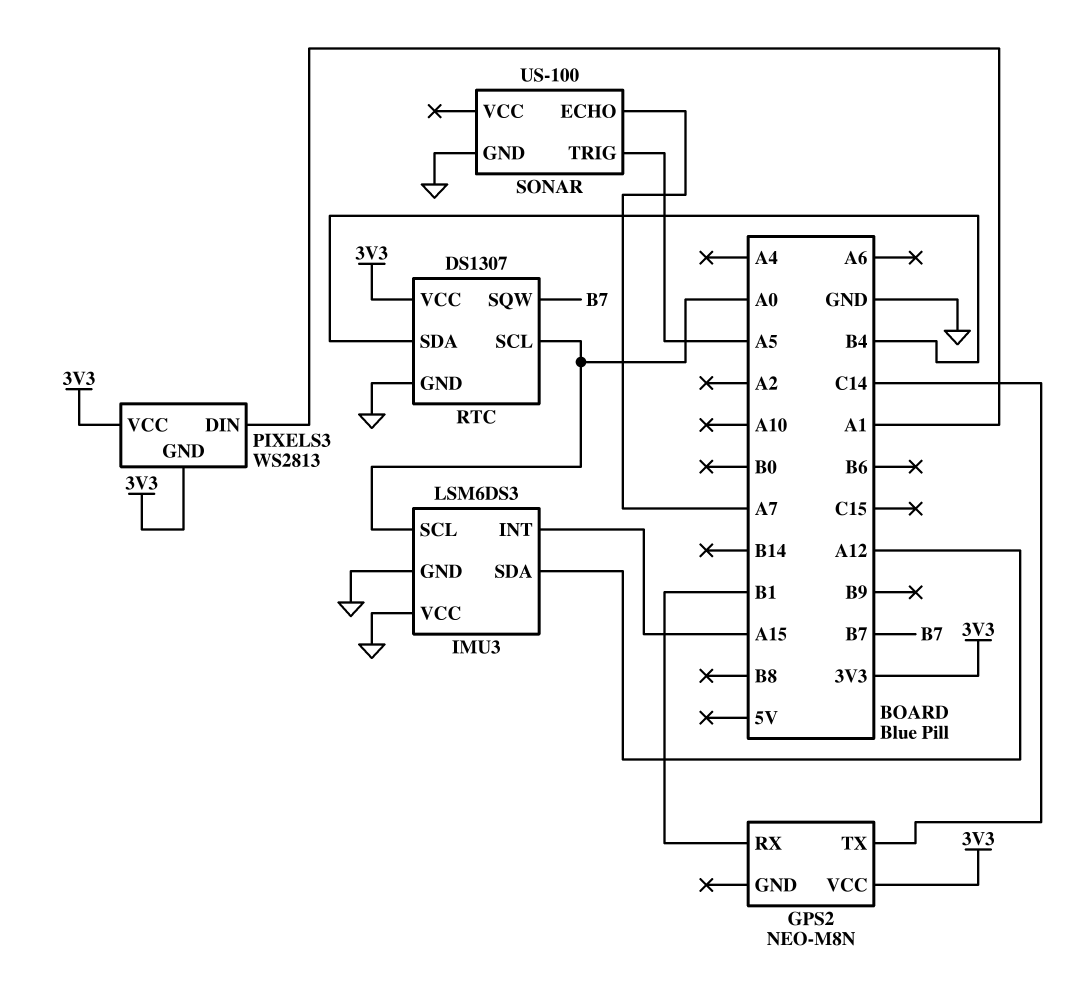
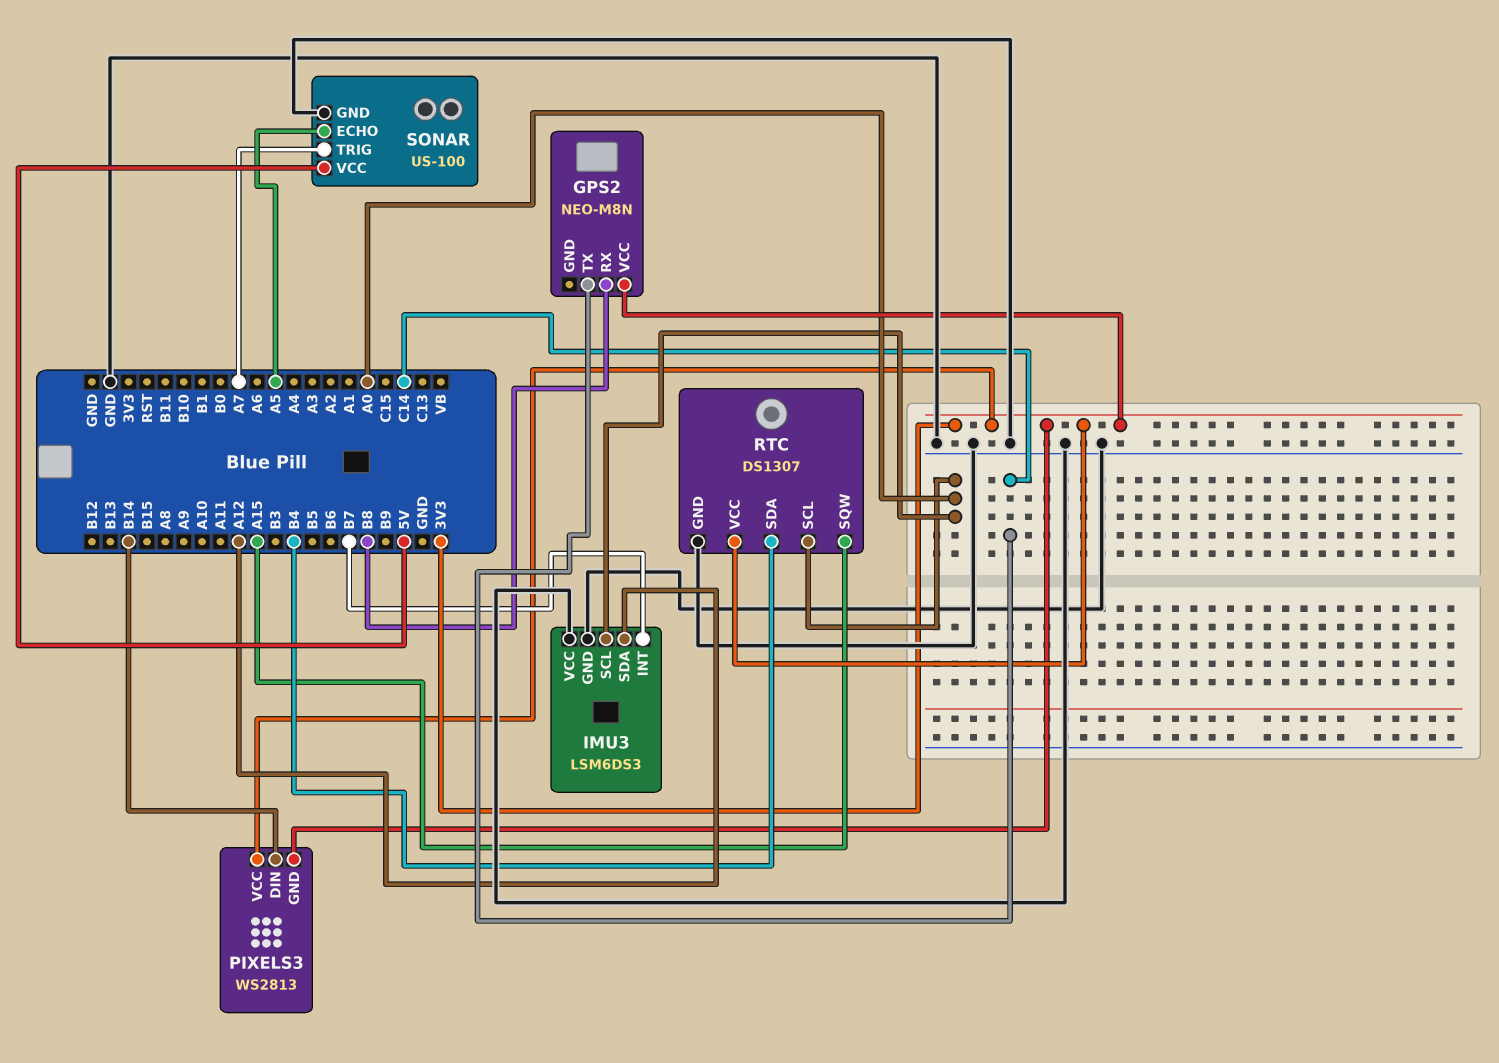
GPS2 pin RX: B1 -> B8
IMU3 pin INT: A15 -> B7
PIXELS3 pin DIN: A1 -> B14
RTC pin SQW: B7 -> A15
SONAR pin ECHO: A7 -> A5
SONAR pin TRIG: A5 -> A7
SONAR pin VCC: none -> 5V

